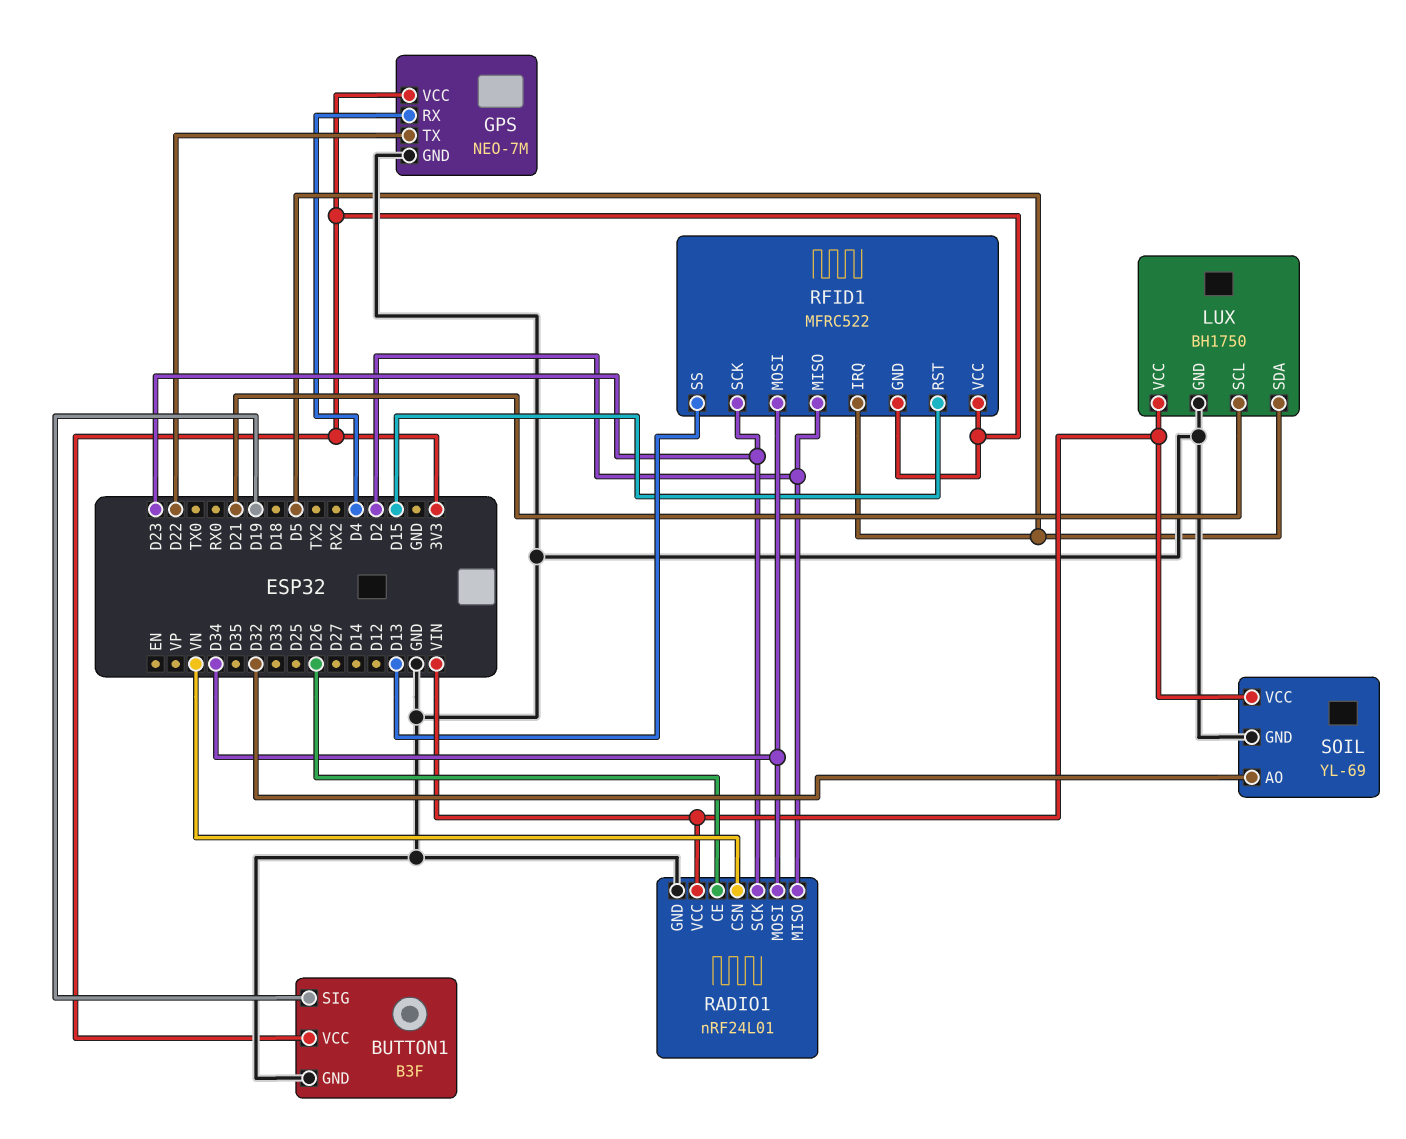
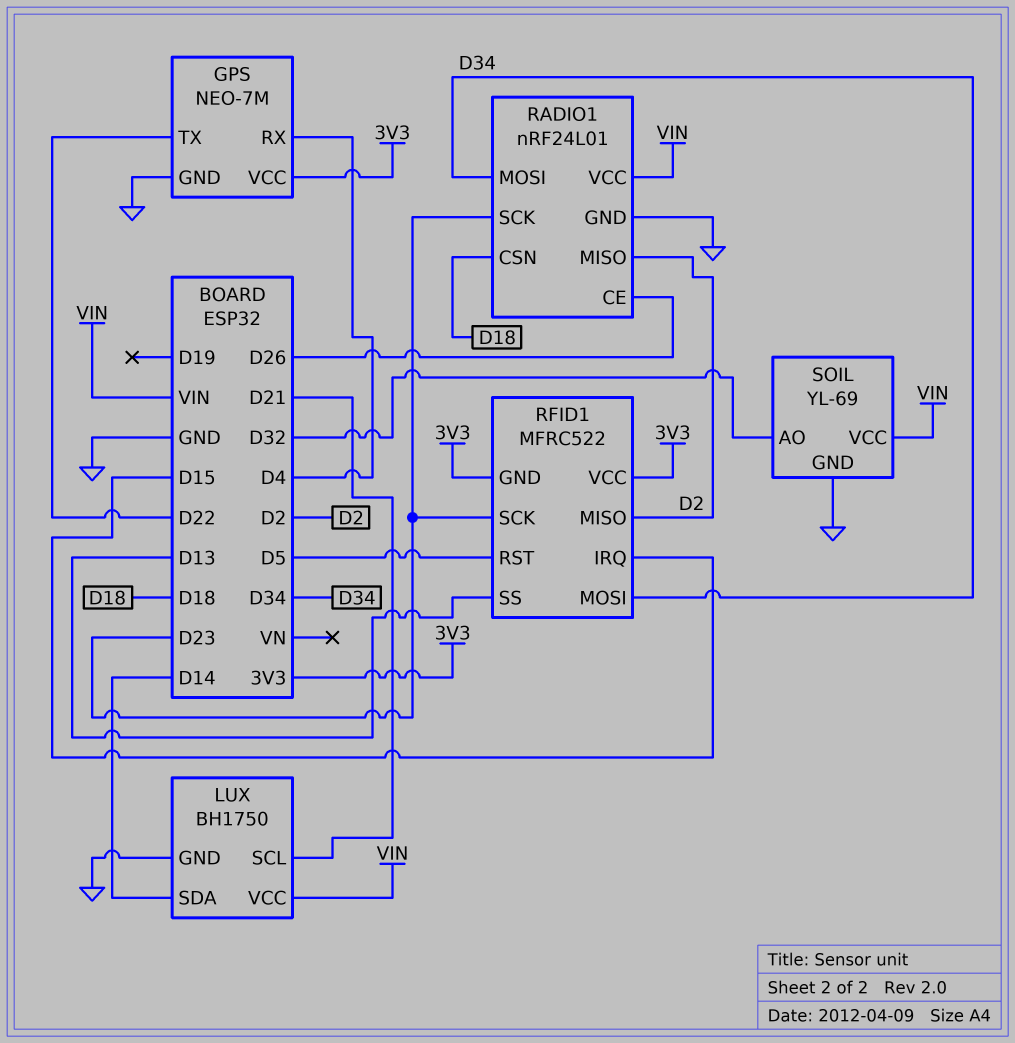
BUTTON1: B3F -> none
BUTTON1 pin GND: GND -> none
BUTTON1 pin SIG: D19 -> none
BUTTON1 pin VCC: 3V3 -> none
LUX pin SDA: D5 -> D14
RADIO1 pin CSN: VN -> D18
RFID1 pin IRQ: D5 -> D15
RFID1 pin RST: D15 -> D5

